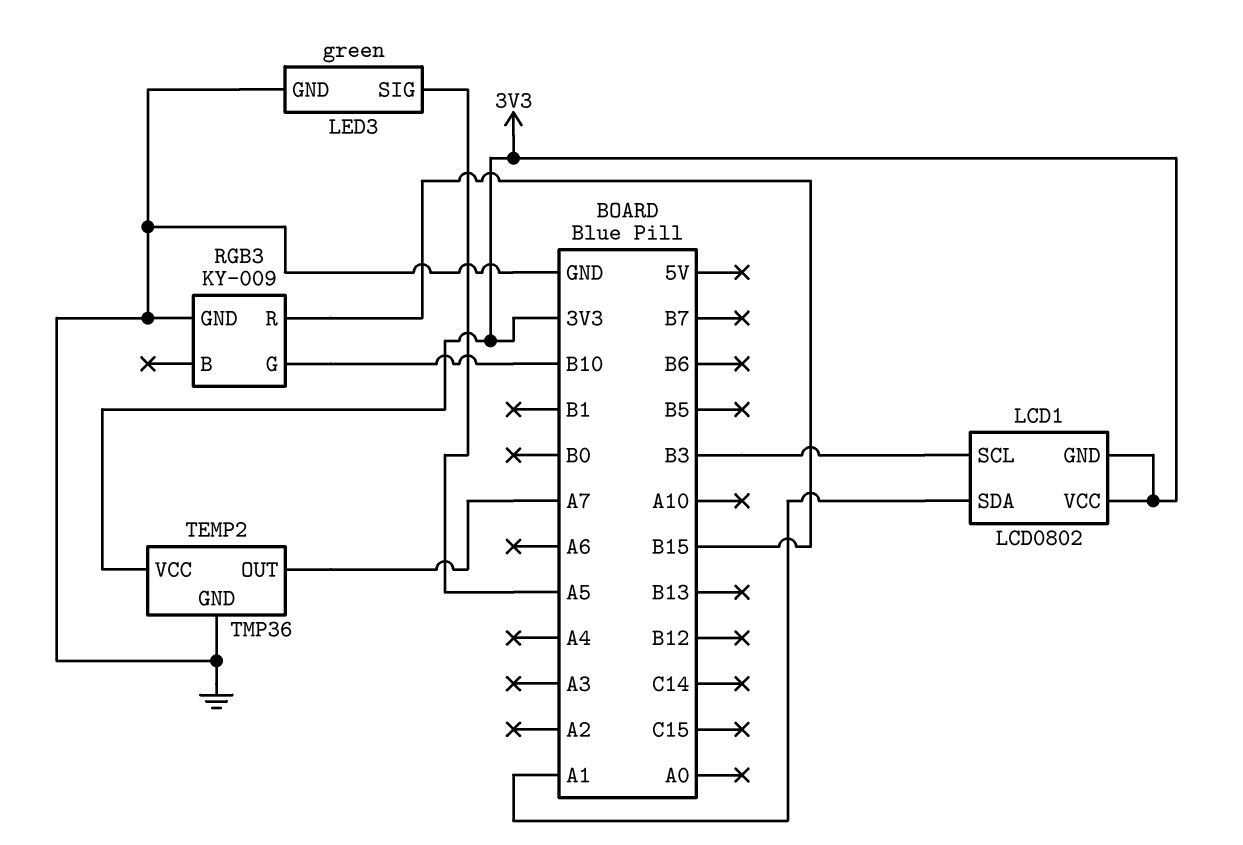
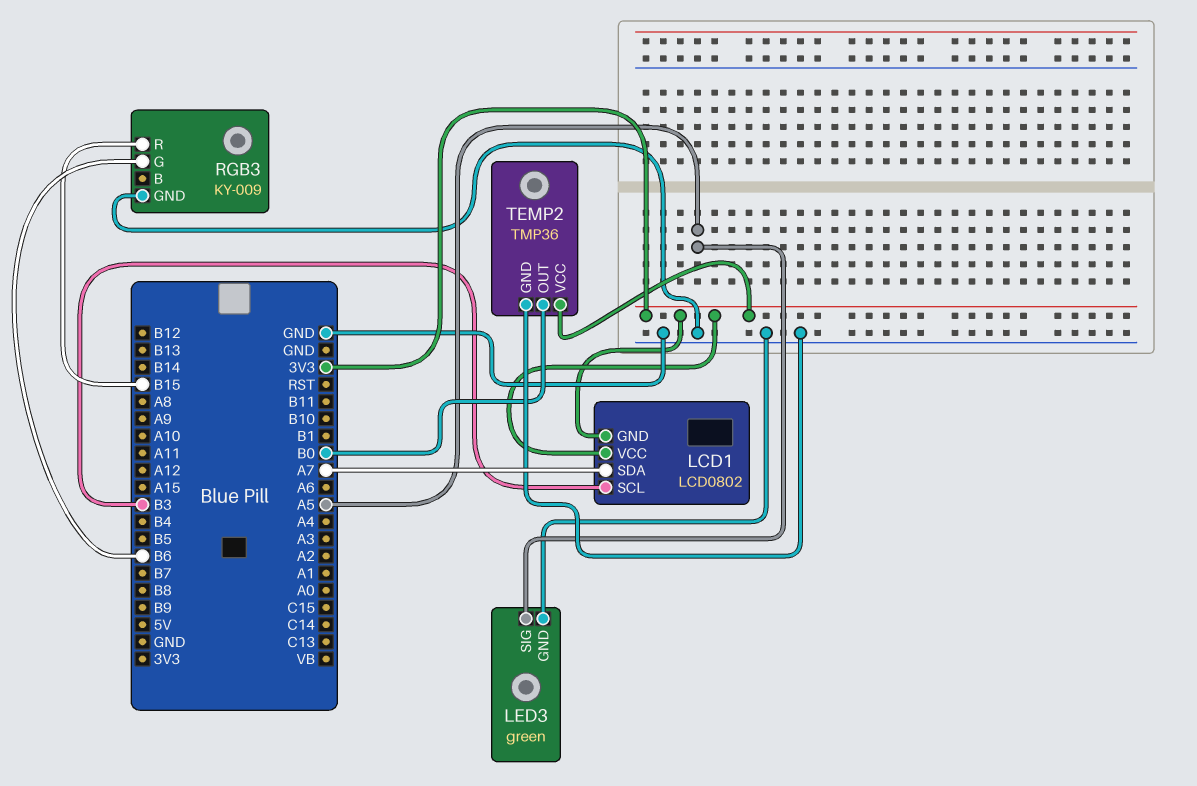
LCD1 pin SDA: A1 -> A7
RGB3 pin G: B10 -> B6
TEMP2 pin OUT: A7 -> B0

